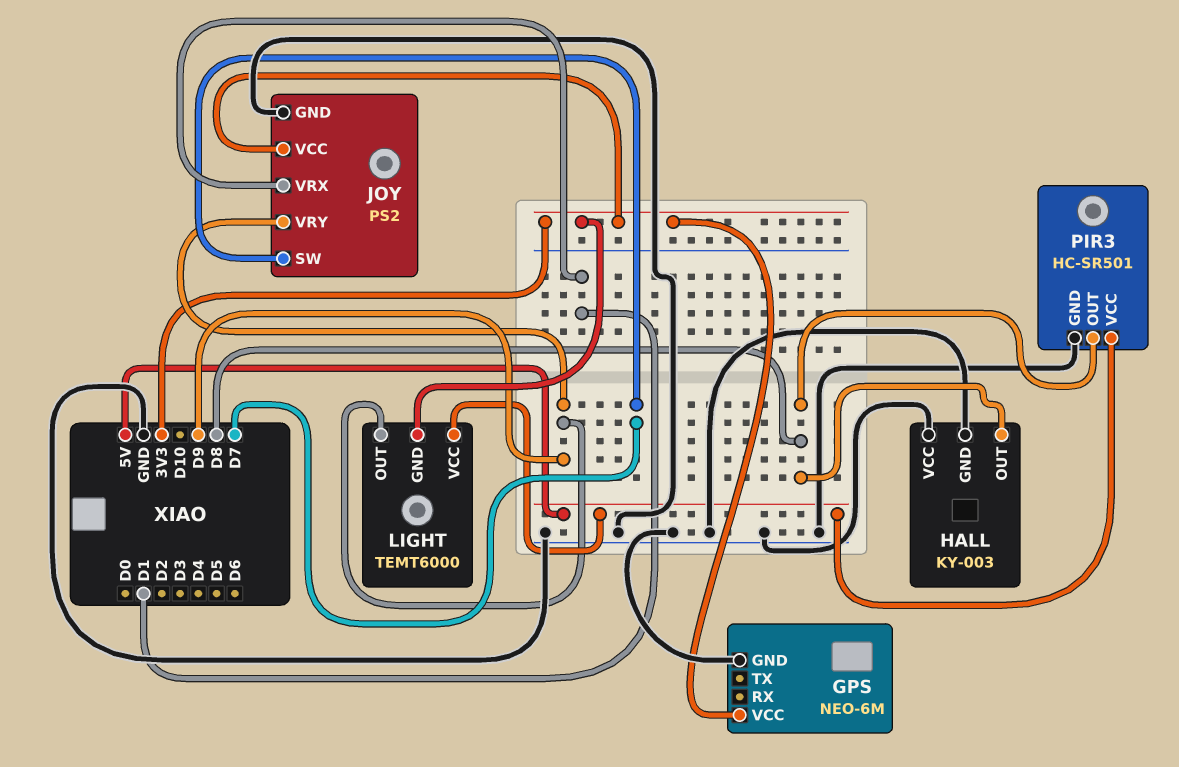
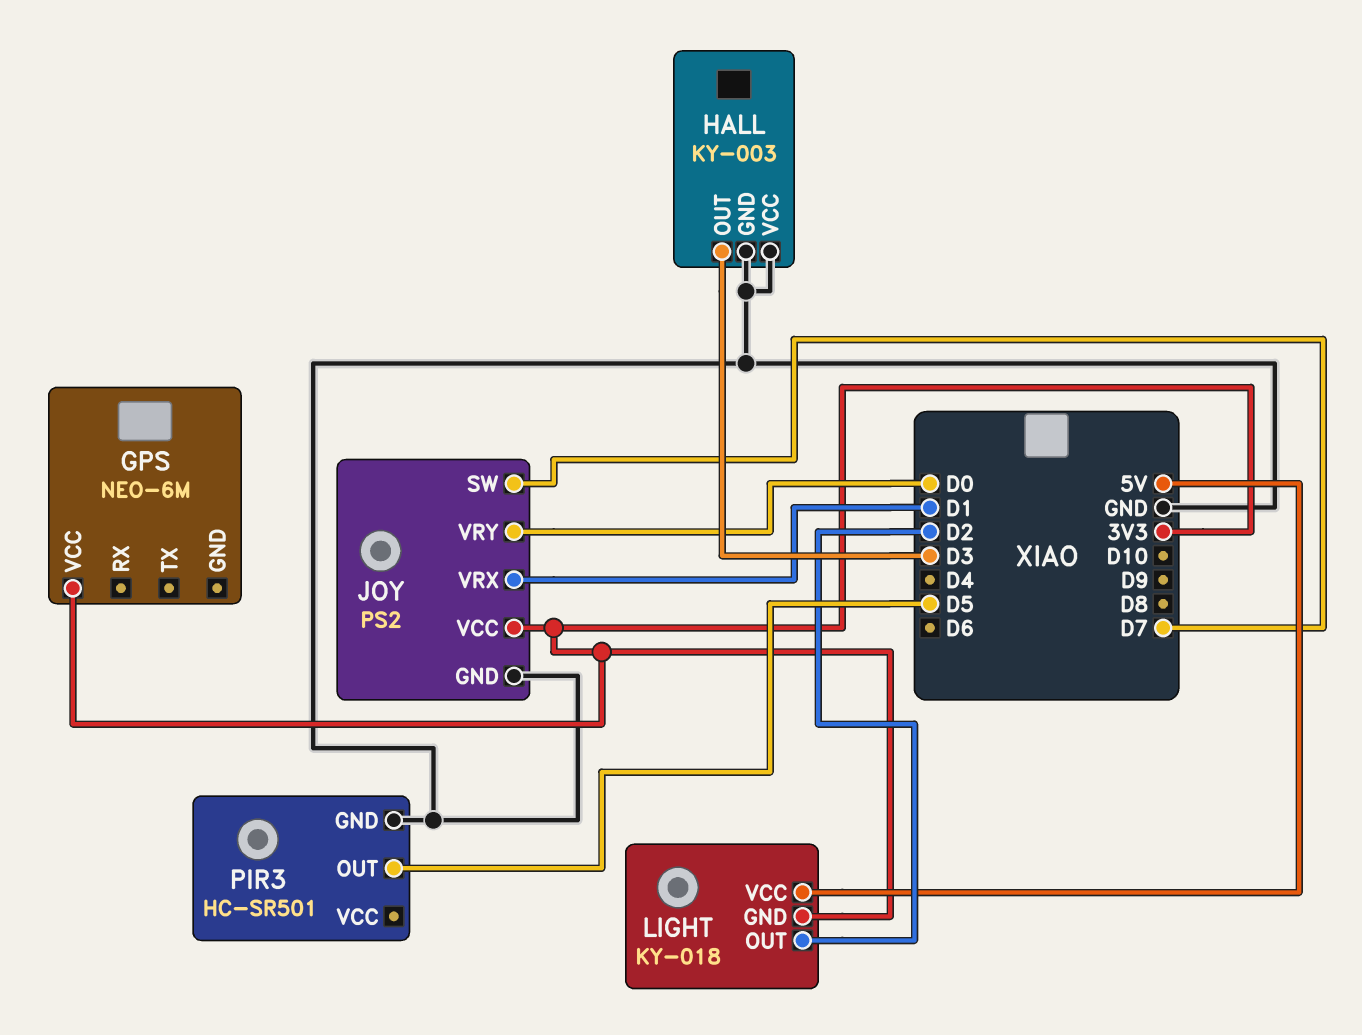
GPS pin GND: GND -> none
HALL pin OUT: D8 -> D3
JOY pin VRY: D9 -> D0
LIGHT: TEMT6000 -> KY-018
LIGHT pin OUT: D9 -> D2
PIR3 pin OUT: D8 -> D5
PIR3 pin VCC: 5V -> none

